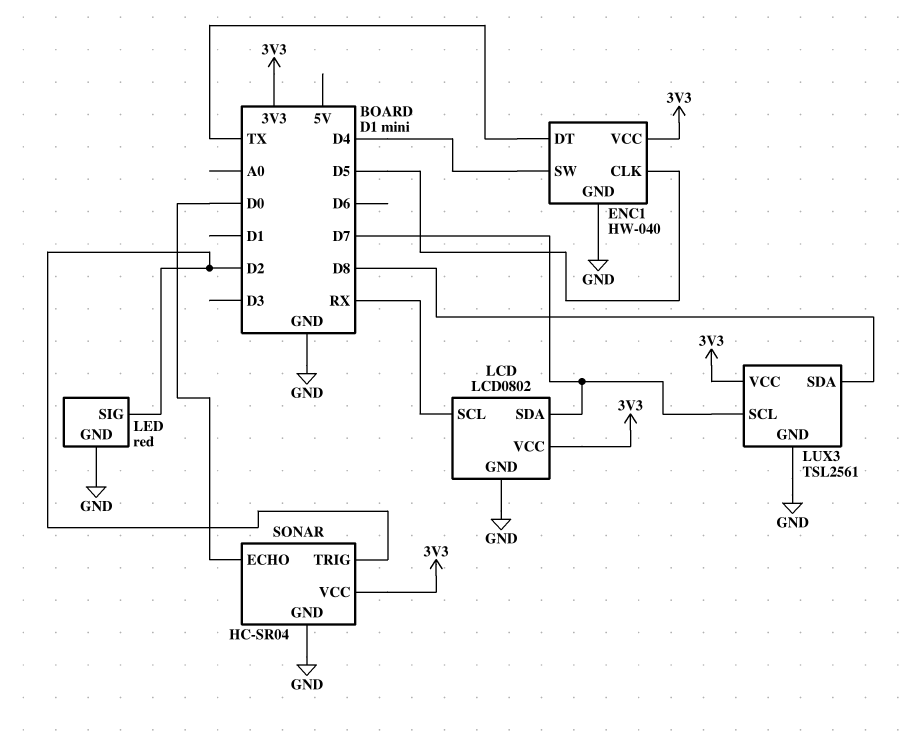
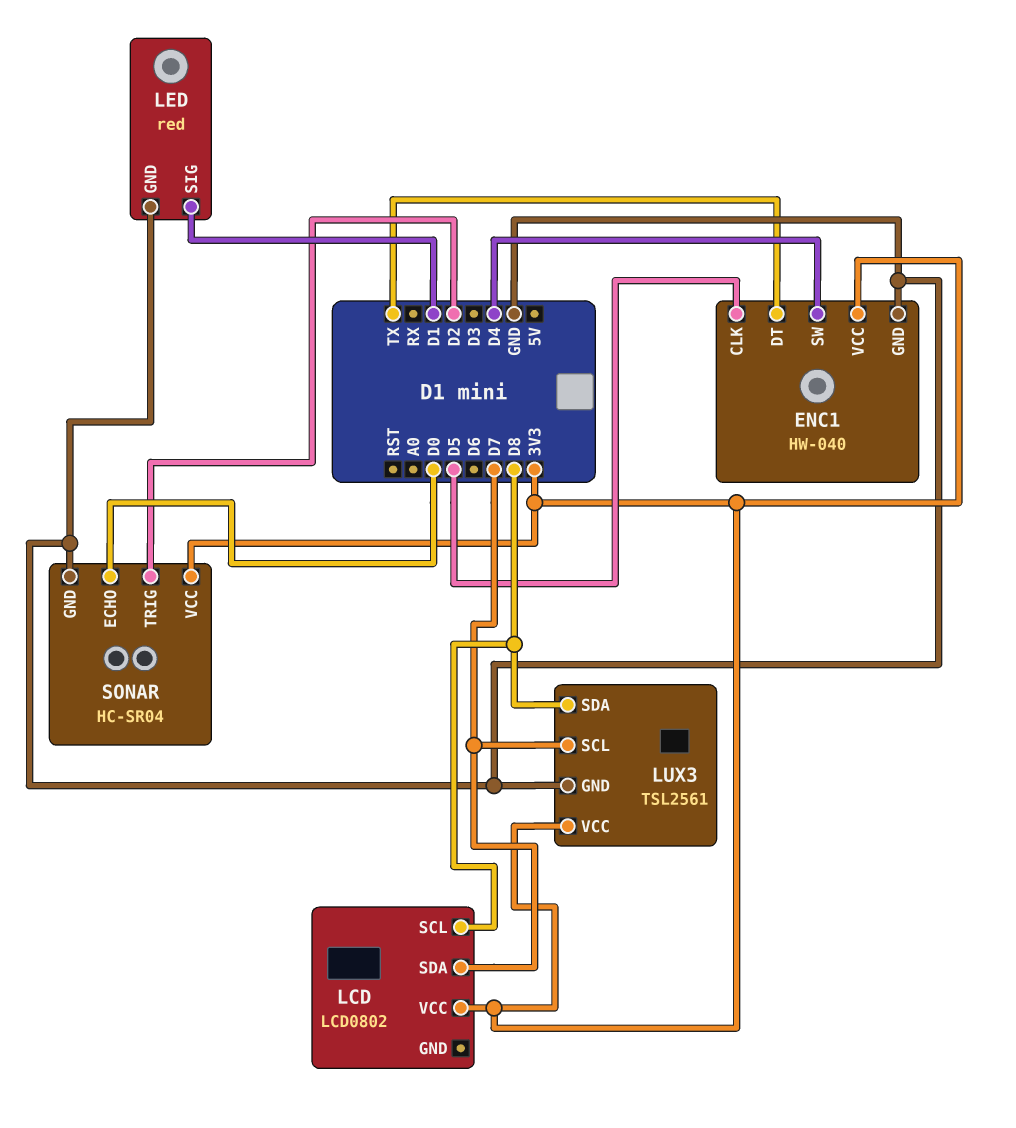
LCD pin GND: GND -> none
LCD pin SCL: RX -> D8
LED pin SIG: D2 -> D1

